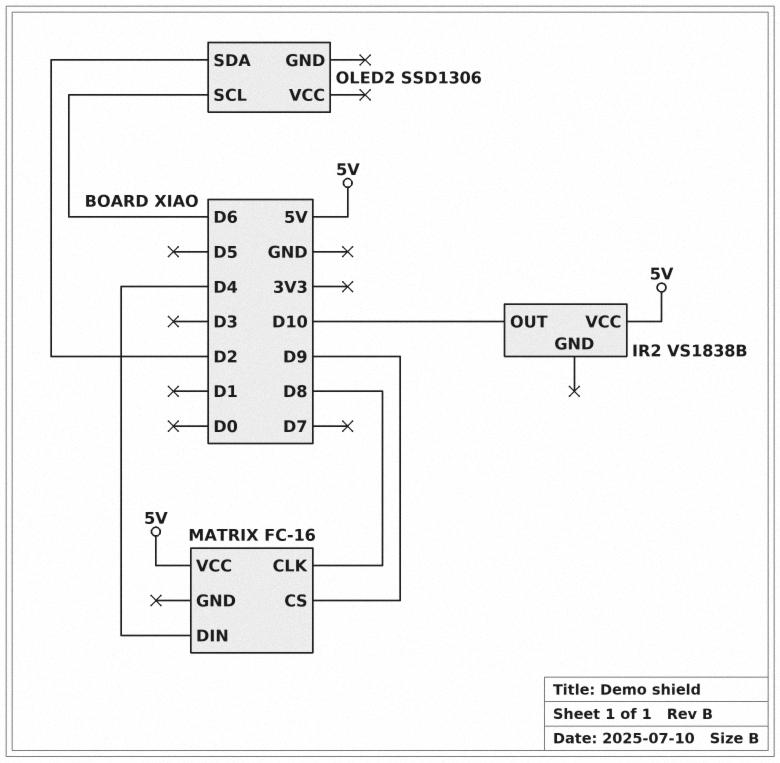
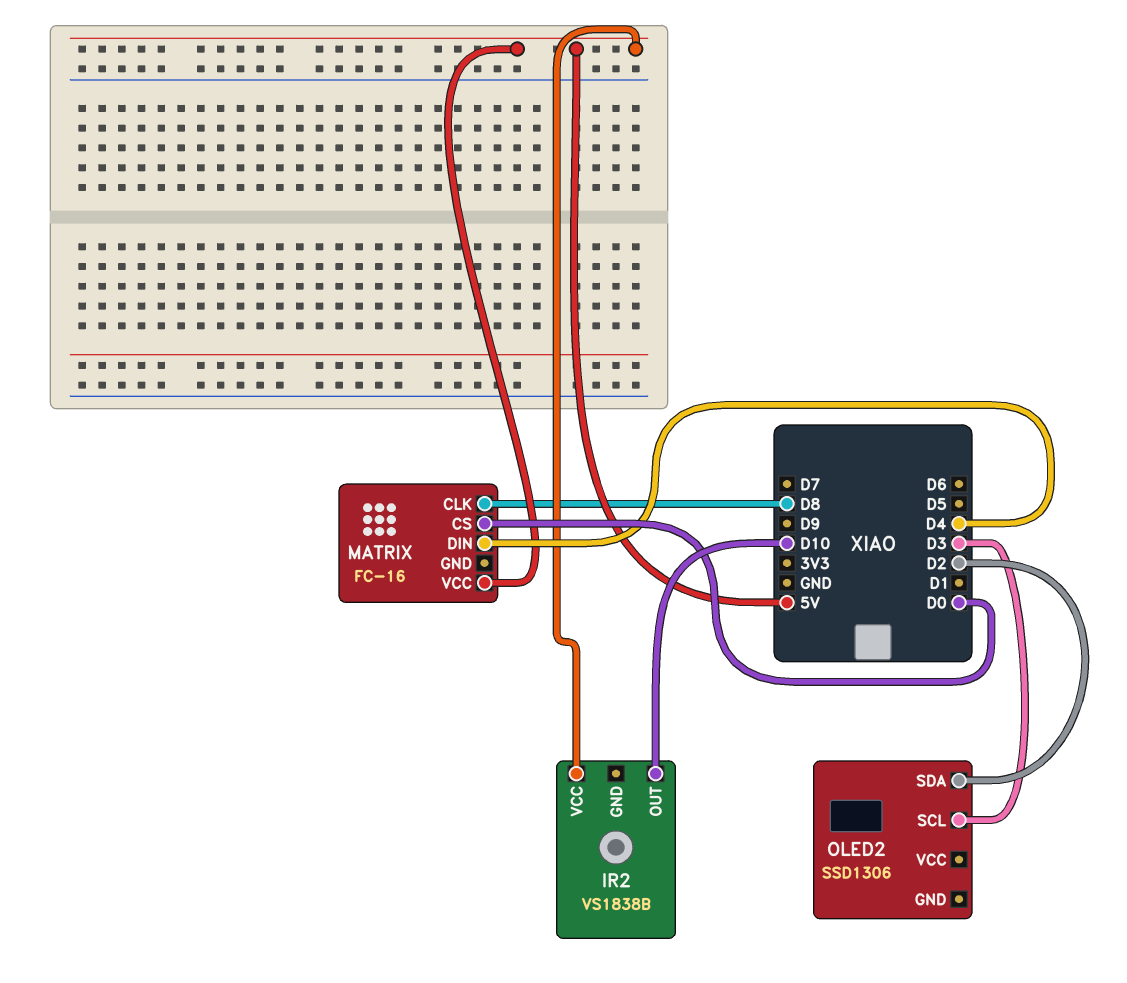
MATRIX pin CS: D9 -> D0
OLED2 pin SCL: D6 -> D3

